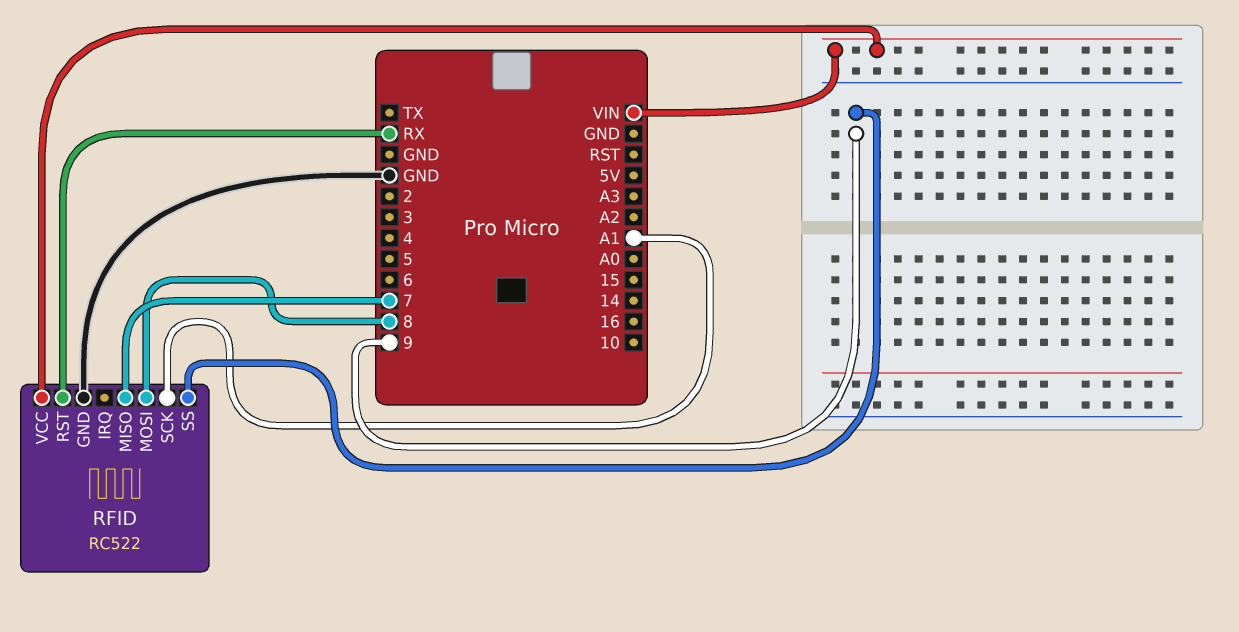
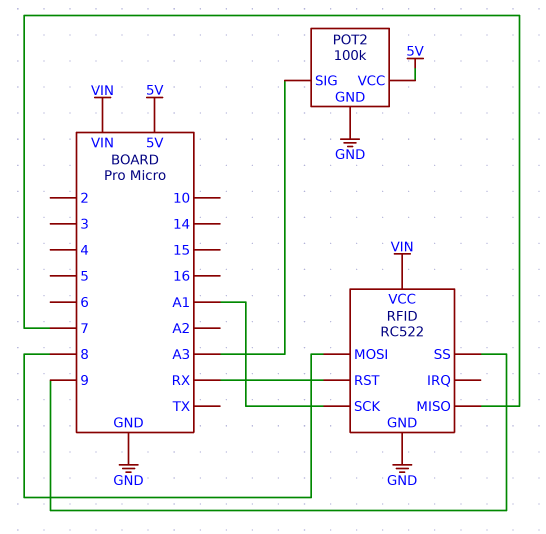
POT2: none -> 100k
POT2 pin GND: none -> GND
POT2 pin SIG: none -> A3
POT2 pin VCC: none -> 5V

